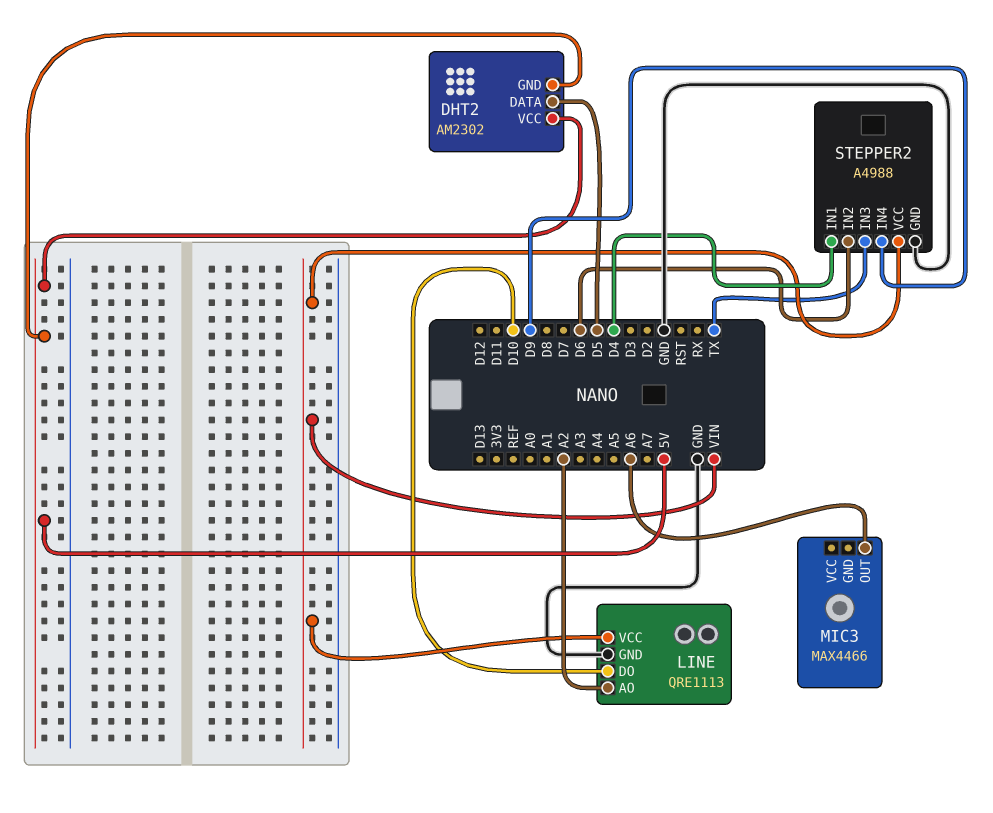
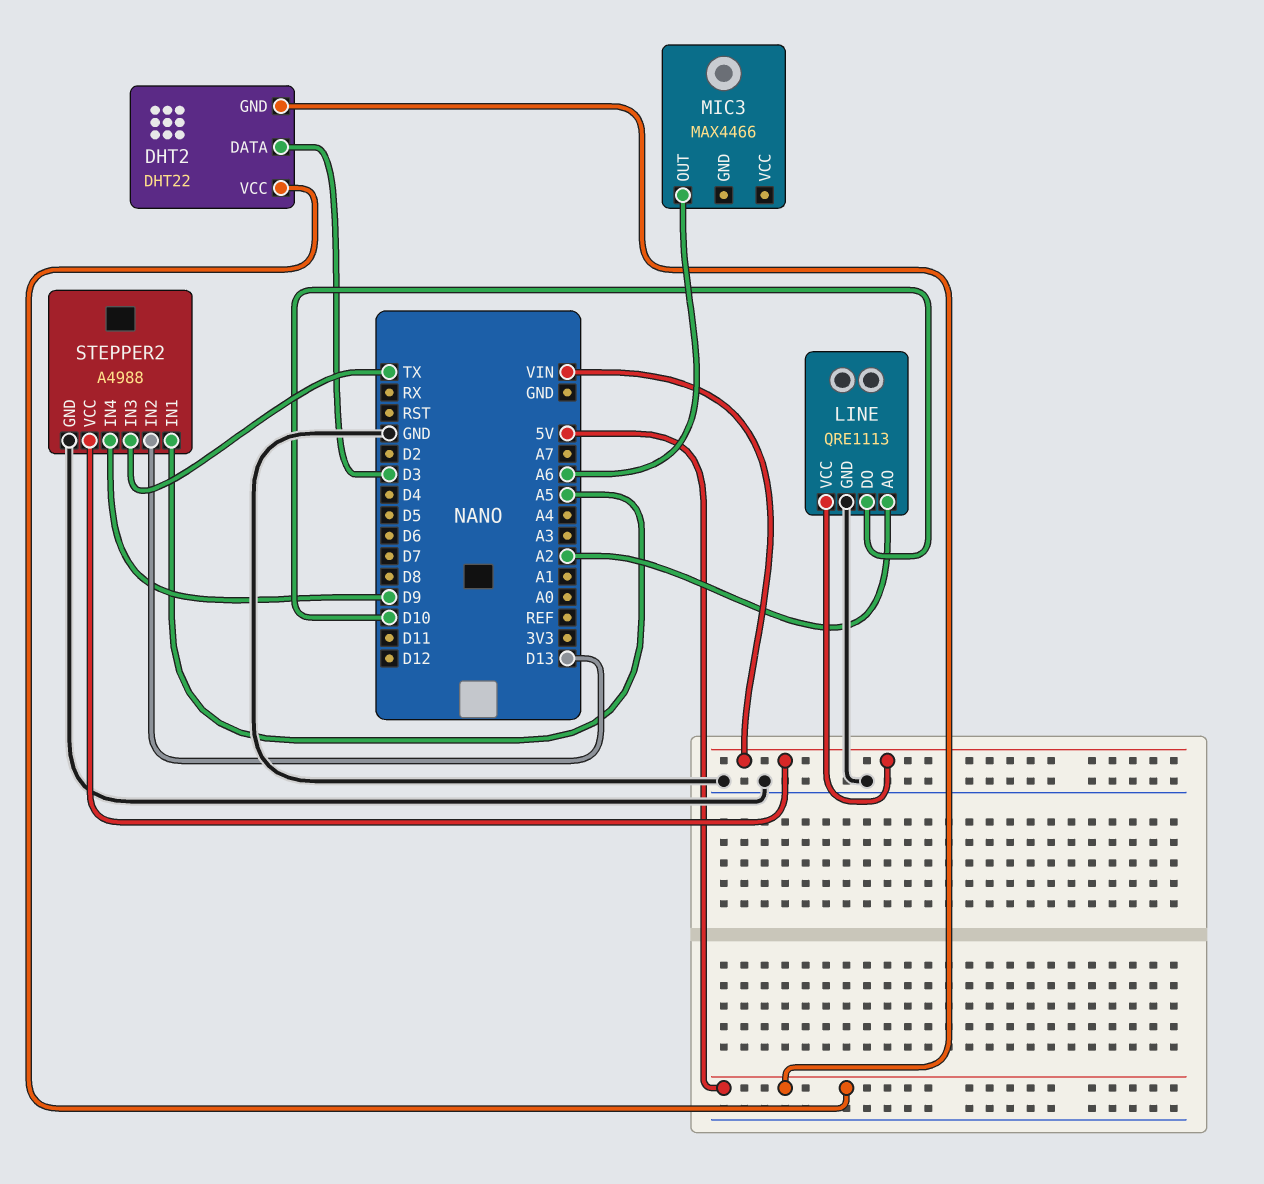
DHT2: AM2302 -> DHT22
DHT2 pin DATA: D5 -> D3
STEPPER2 pin IN1: D4 -> A5
STEPPER2 pin IN2: D6 -> D13

